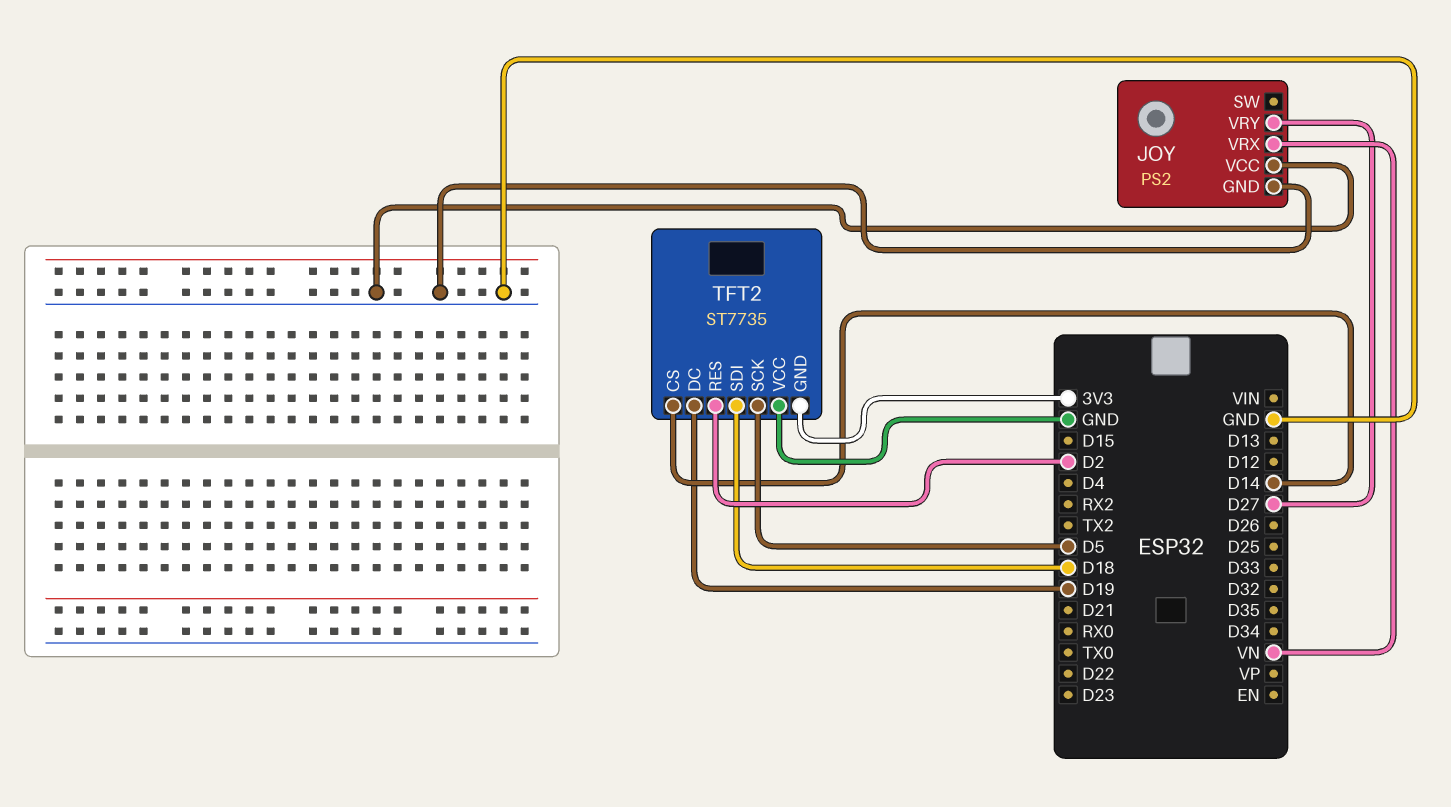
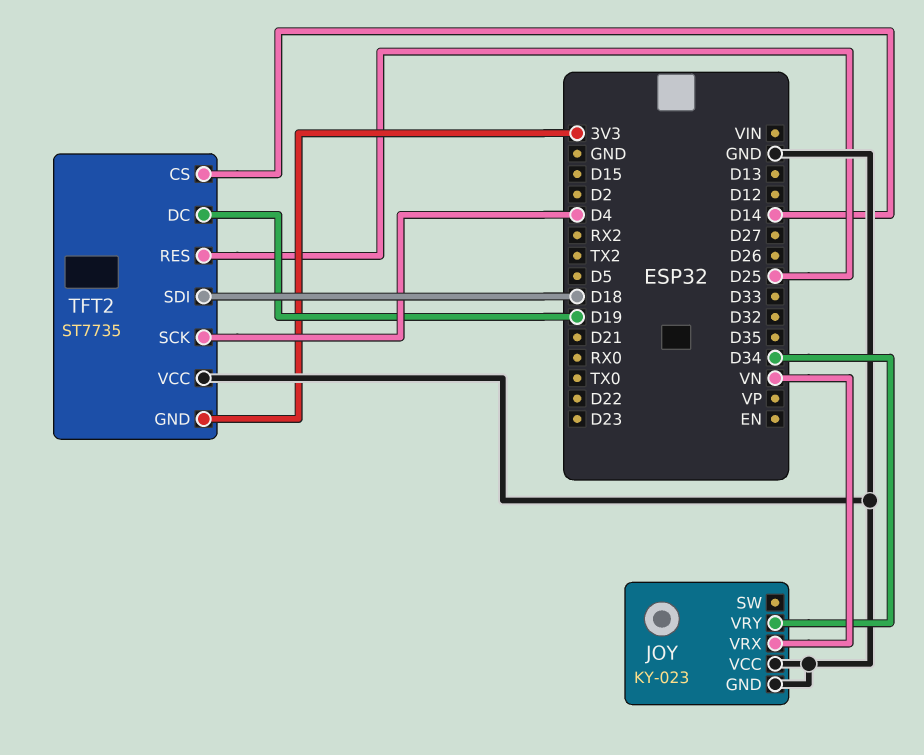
JOY: PS2 -> KY-023
JOY pin VRY: D27 -> D34
TFT2 pin RES: D2 -> D25
TFT2 pin SCK: D5 -> D4

